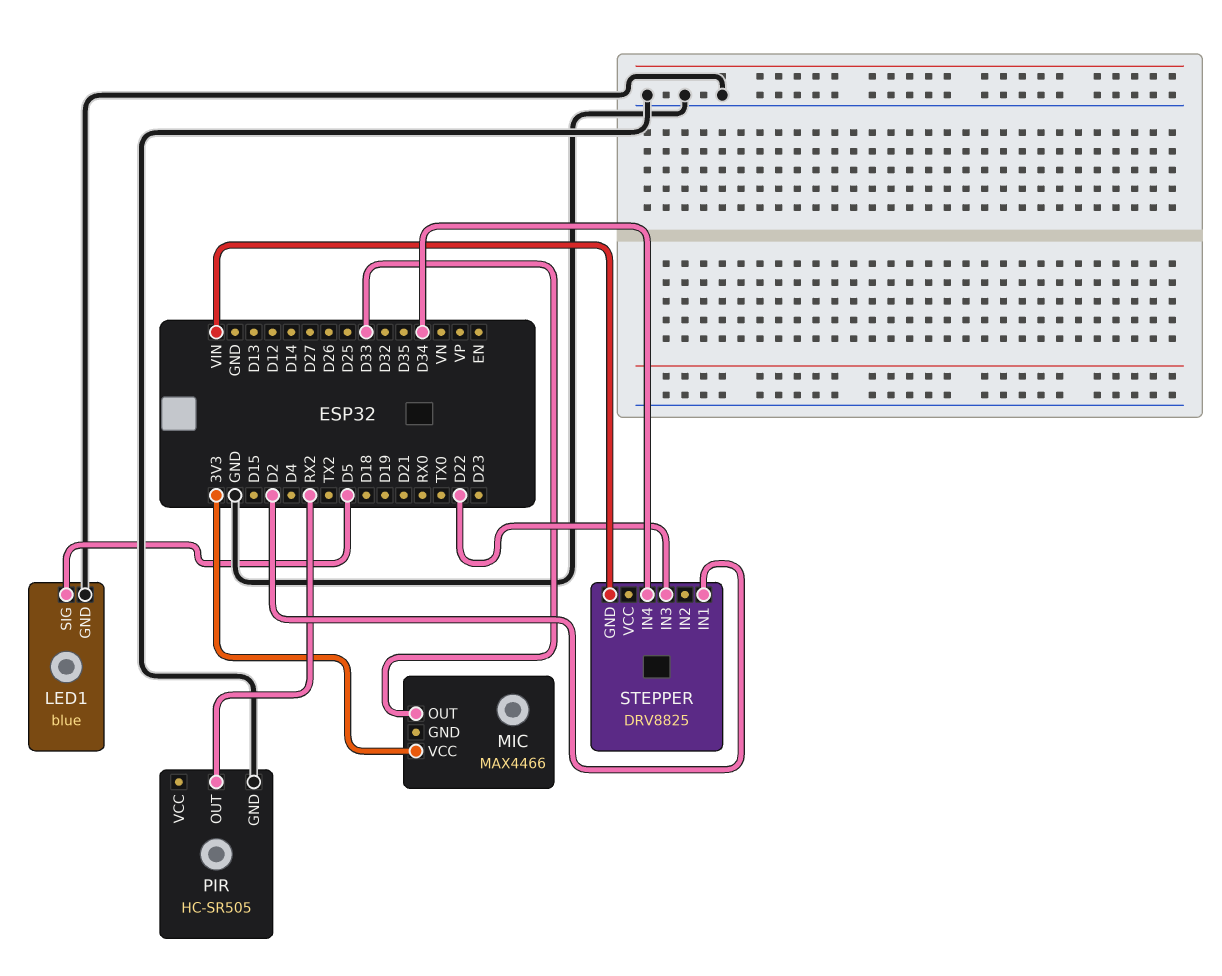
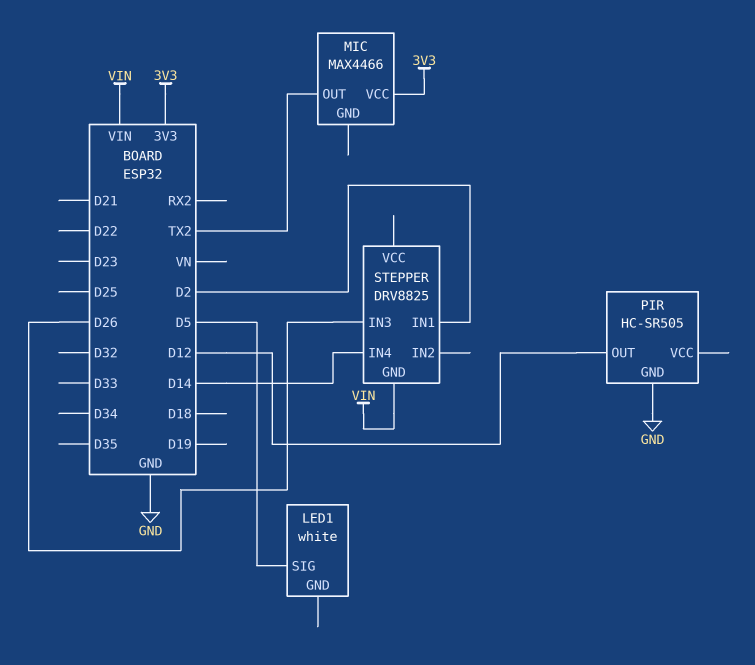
LED1: blue -> white
LED1 pin GND: GND -> none
MIC pin OUT: D33 -> TX2
PIR pin OUT: RX2 -> D12
STEPPER pin IN3: D22 -> D26
STEPPER pin IN4: D34 -> D14

